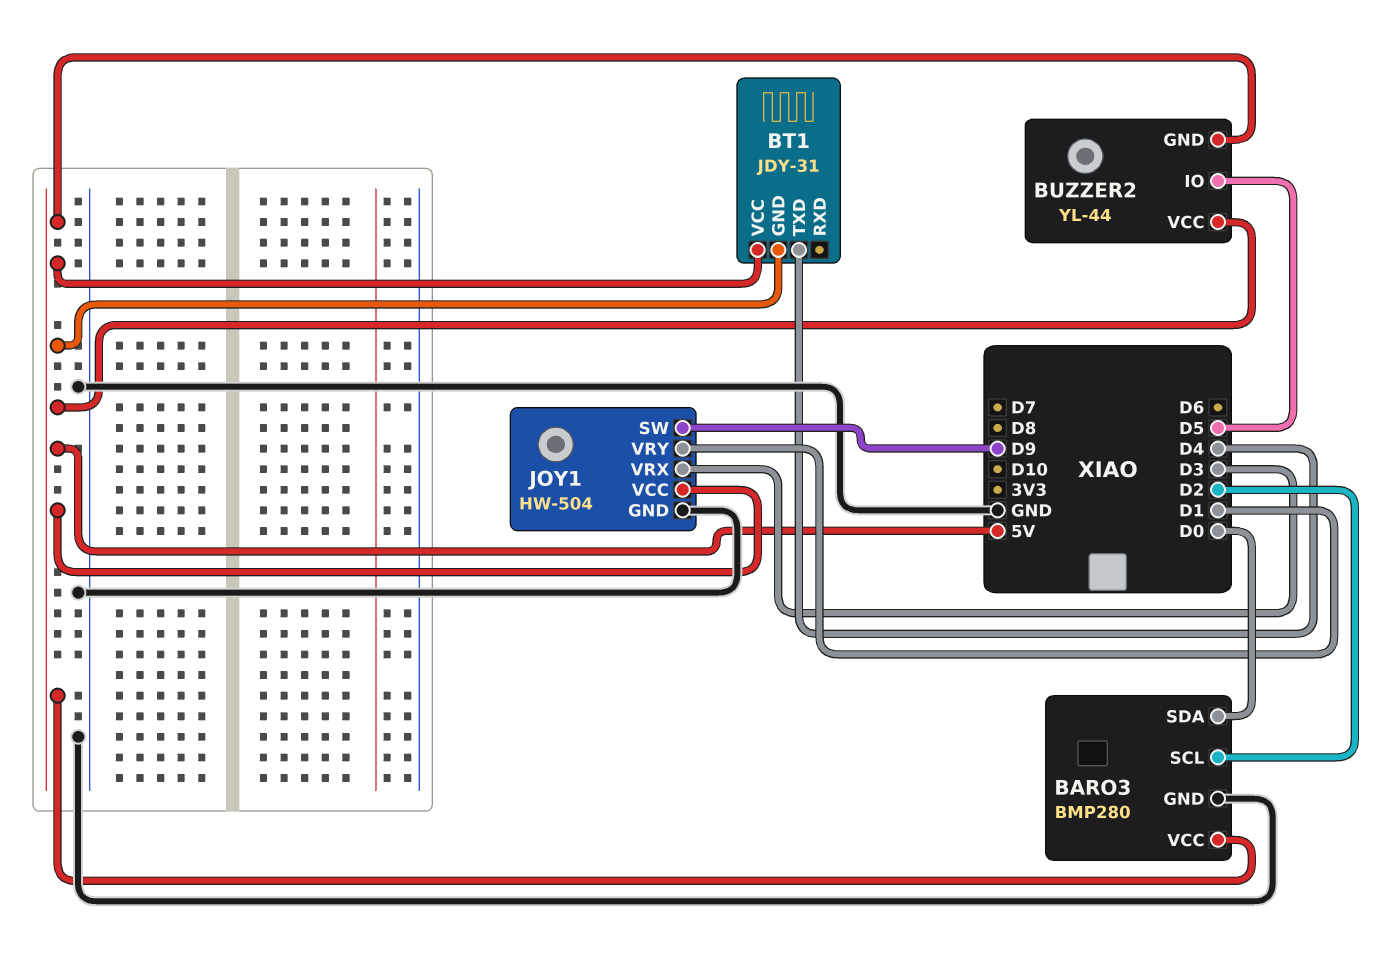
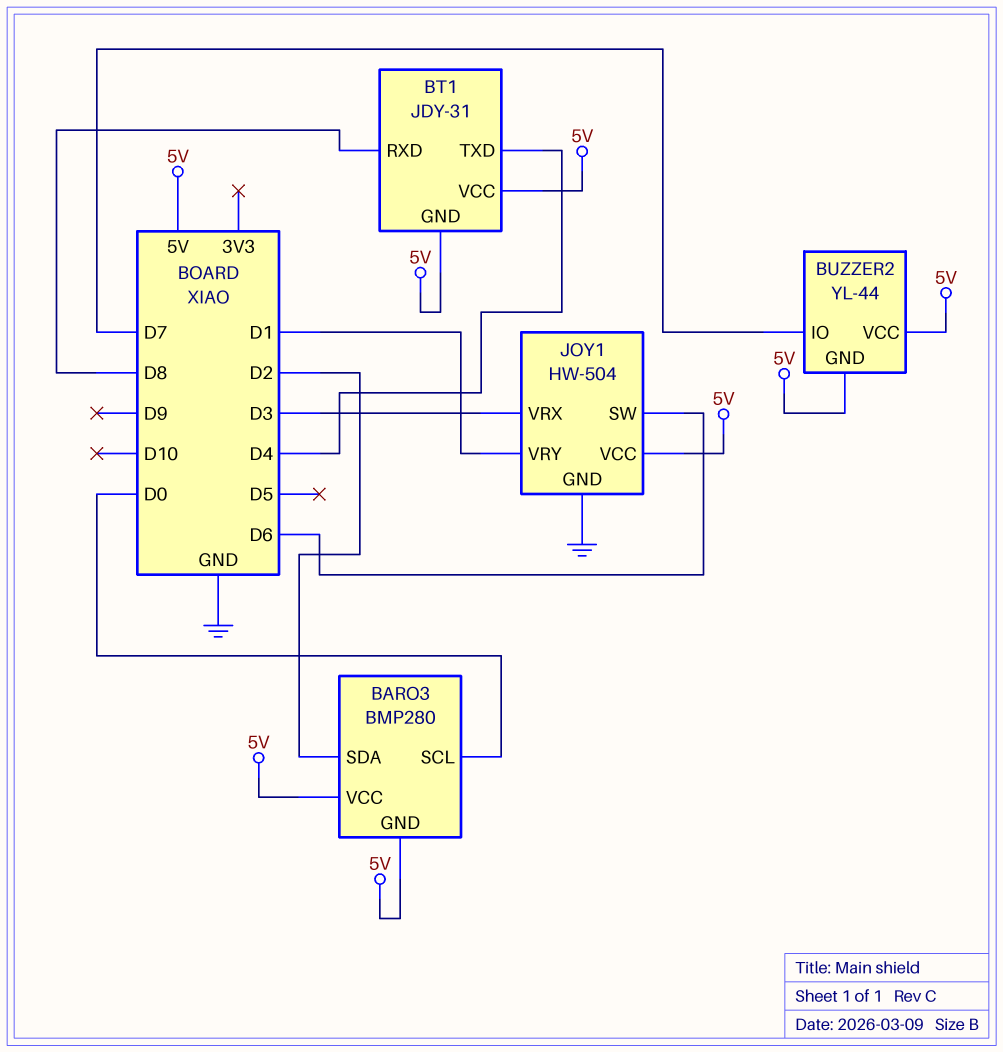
BARO3 pin GND: GND -> 5V
BARO3 pin SCL: D2 -> D0
BARO3 pin SDA: D0 -> D2
BT1 pin RXD: none -> D8
BUZZER2 pin IO: D5 -> D7
JOY1 pin SW: D9 -> D6

